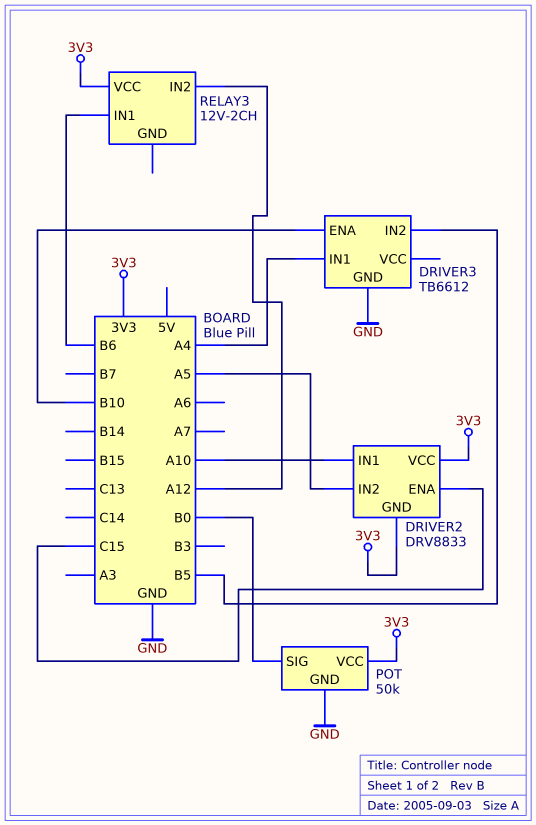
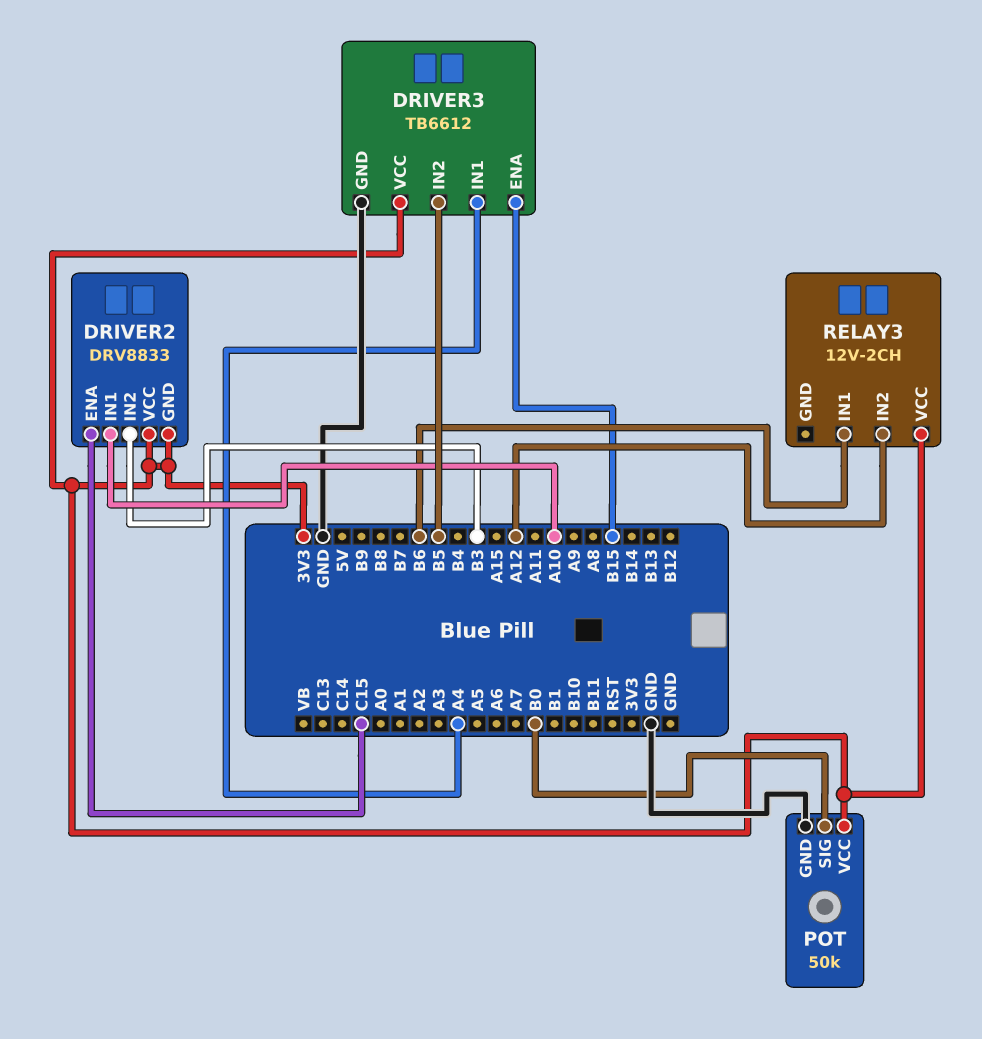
DRIVER2 pin IN2: A5 -> B3
DRIVER3 pin ENA: B10 -> B15
DRIVER3 pin VCC: none -> 3V3

